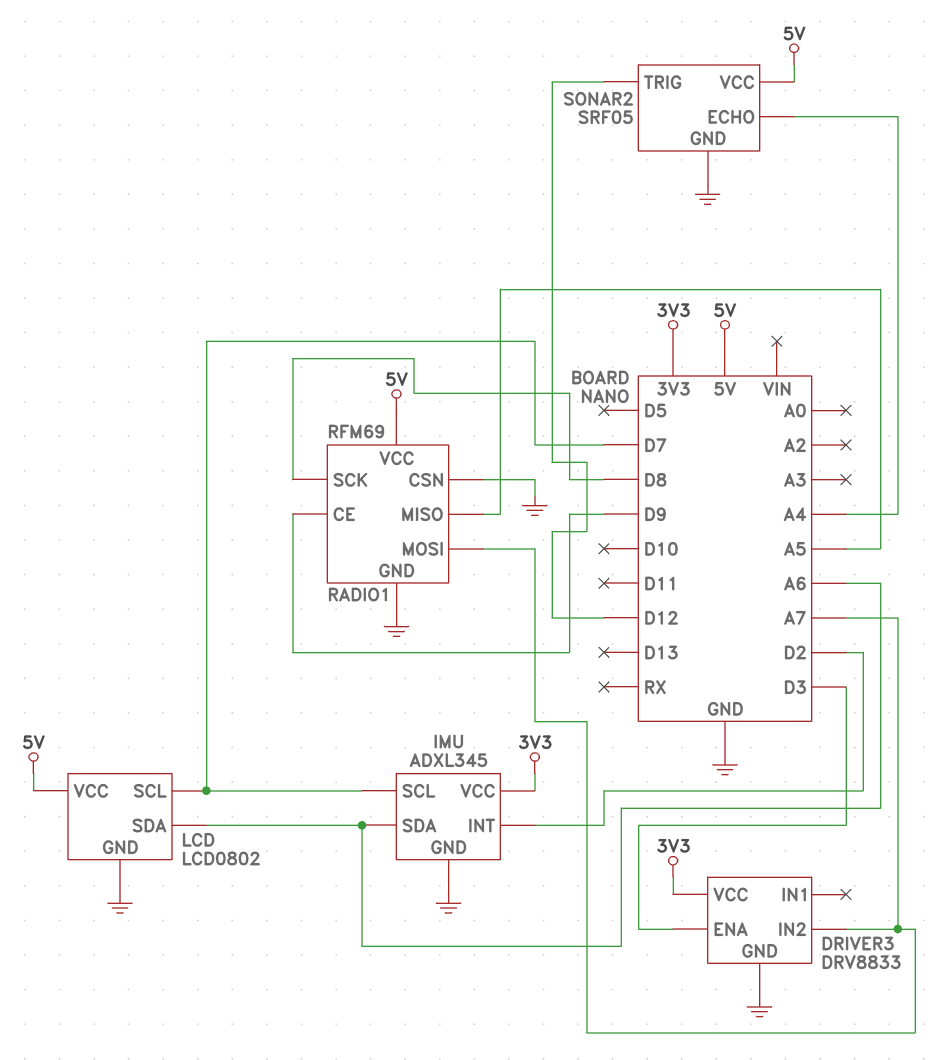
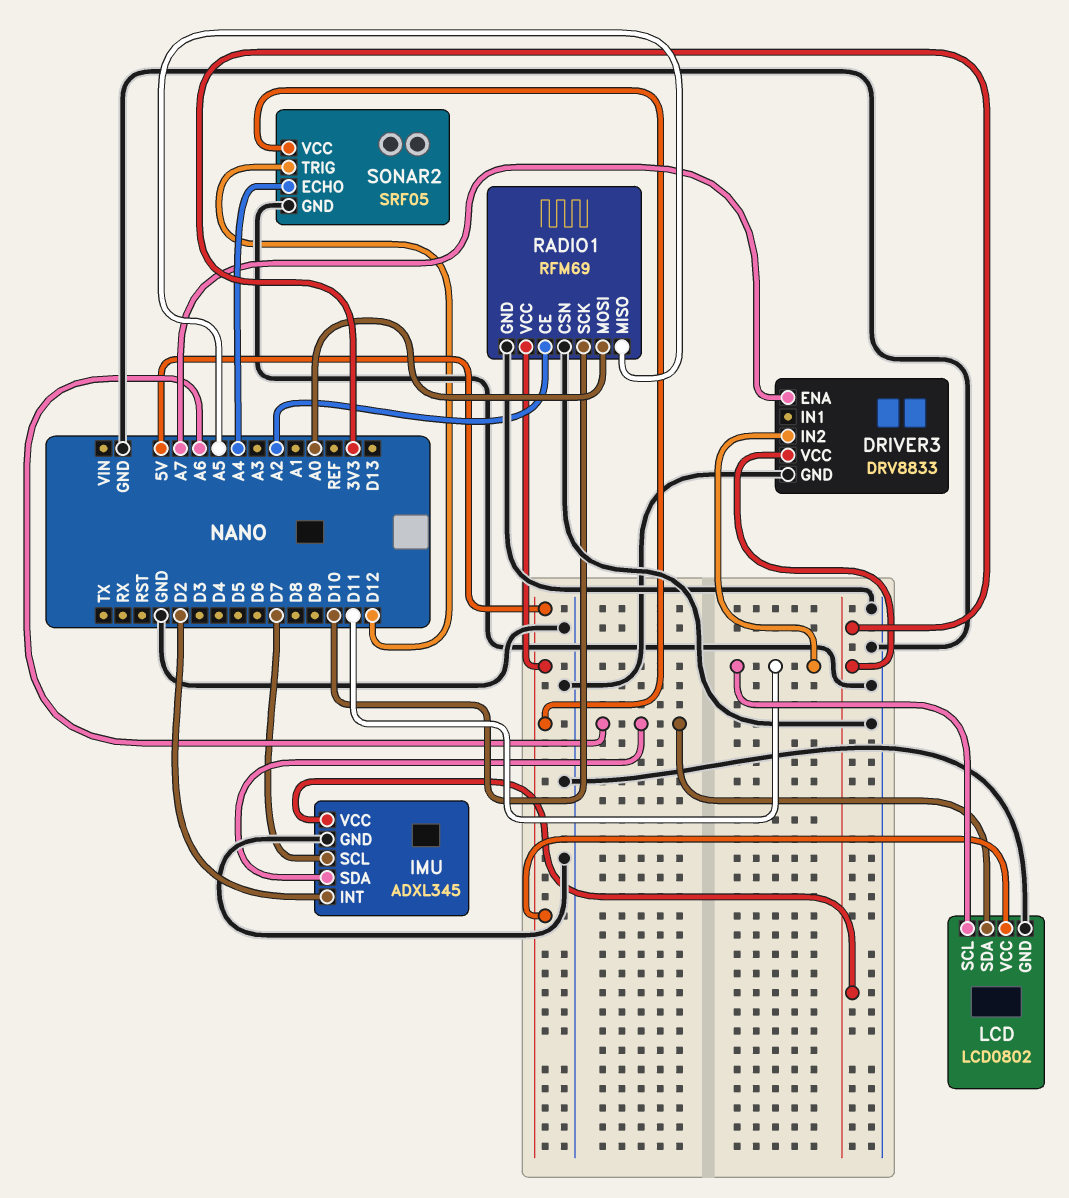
DRIVER3 pin ENA: D3 -> A7
DRIVER3 pin IN2: A7 -> D11
LCD pin SCL: D7 -> D11
RADIO1 pin CE: D9 -> A2
RADIO1 pin MOSI: A7 -> A0
RADIO1 pin SCK: D8 -> D10

